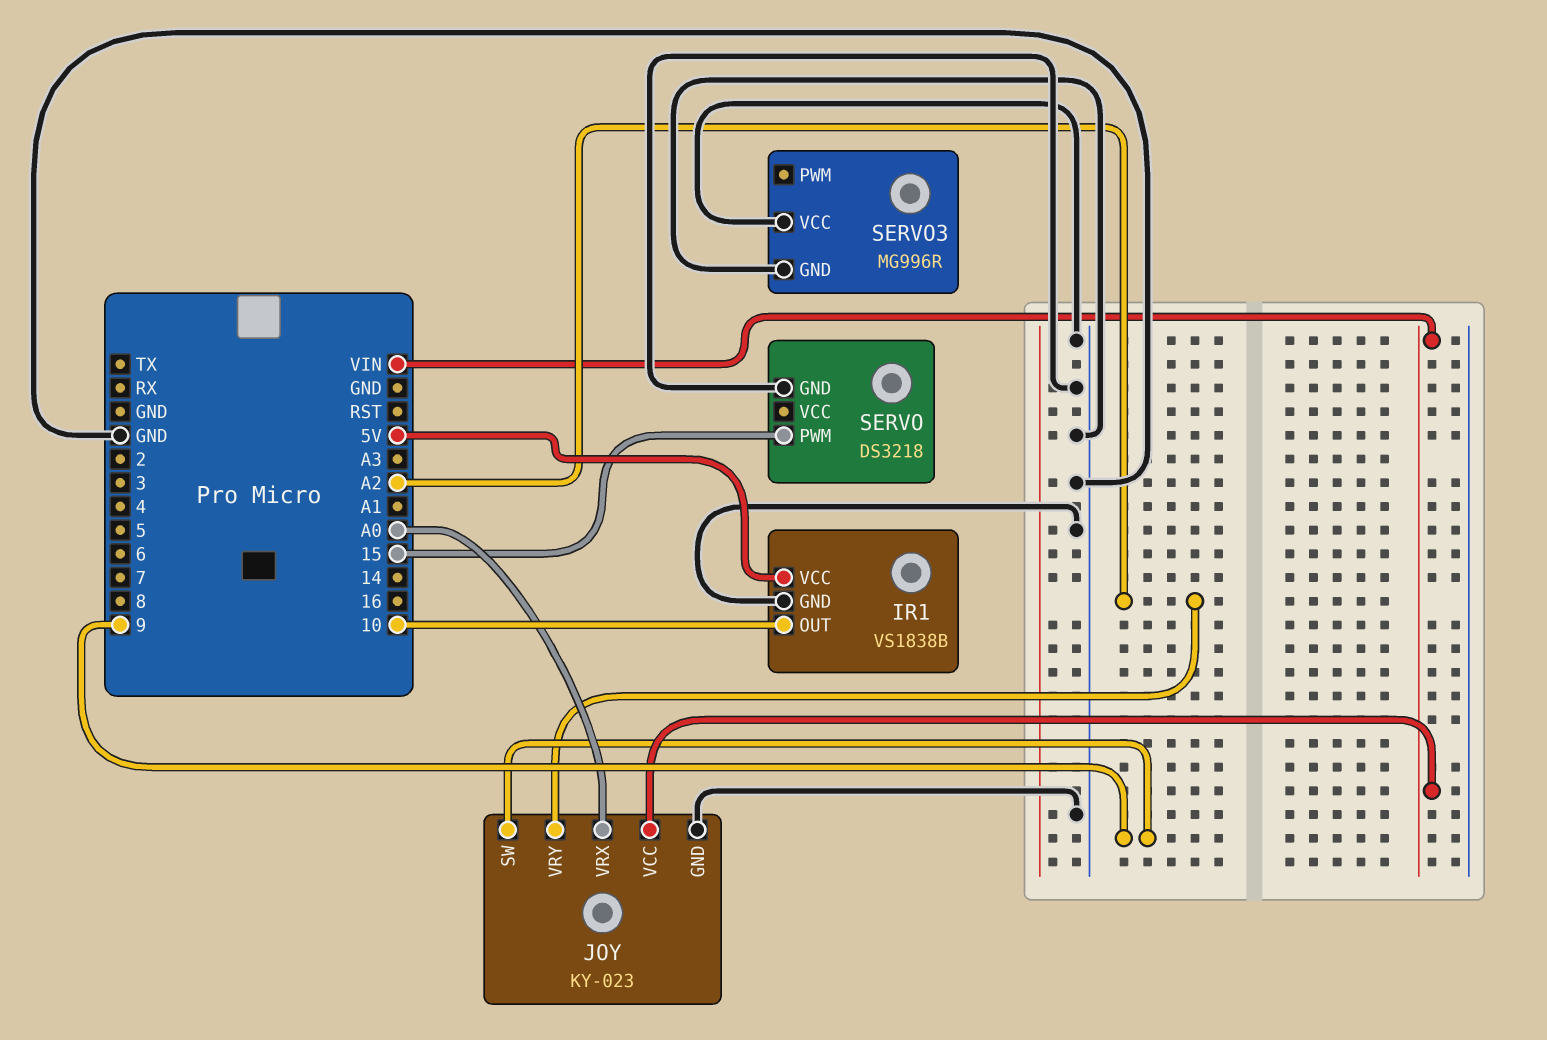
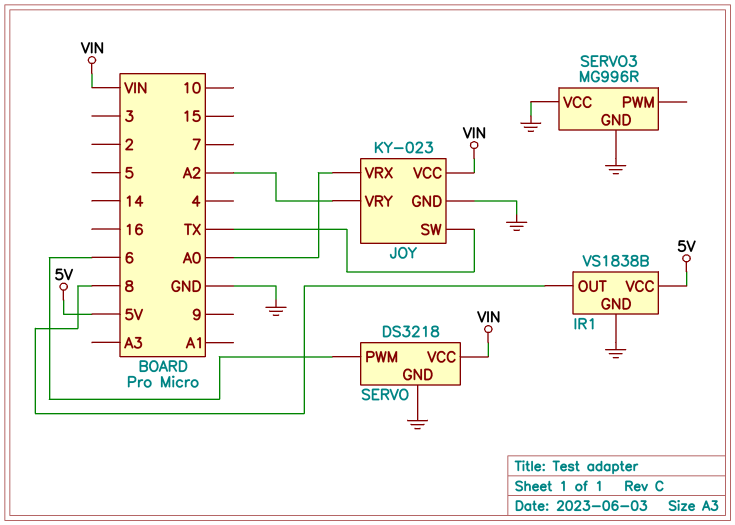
IR1 pin OUT: 10 -> 8
JOY pin SW: 9 -> TX
SERVO pin PWM: 15 -> 6
SERVO pin VCC: none -> VIN

